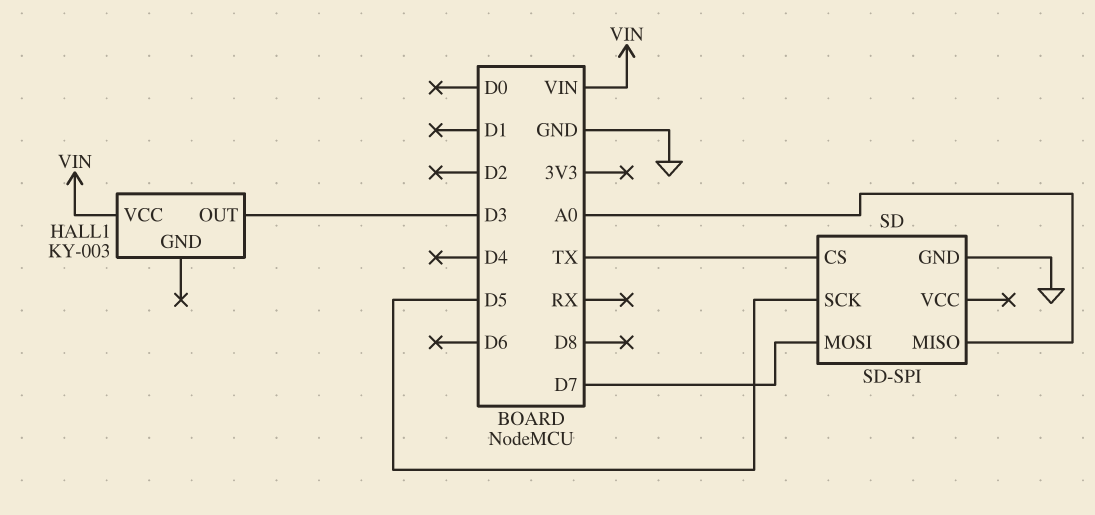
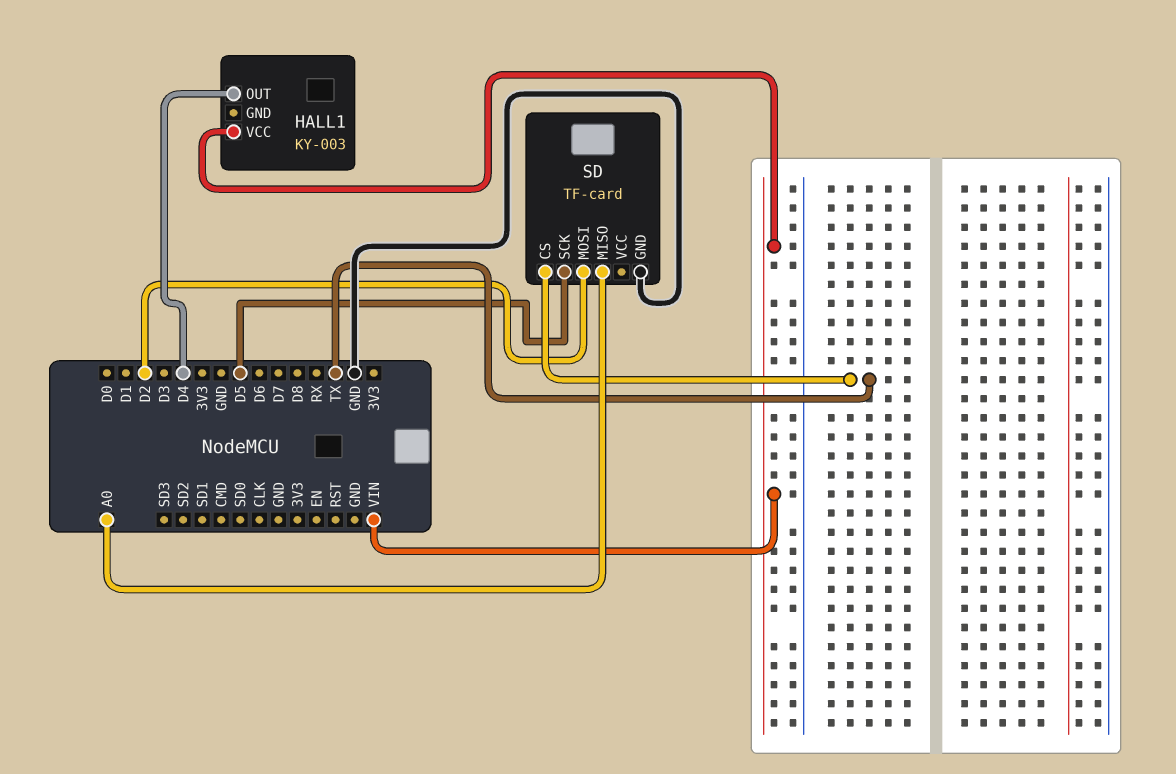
HALL1 pin OUT: D3 -> D4
SD: SD-SPI -> TF-card
SD pin MOSI: D7 -> D2

